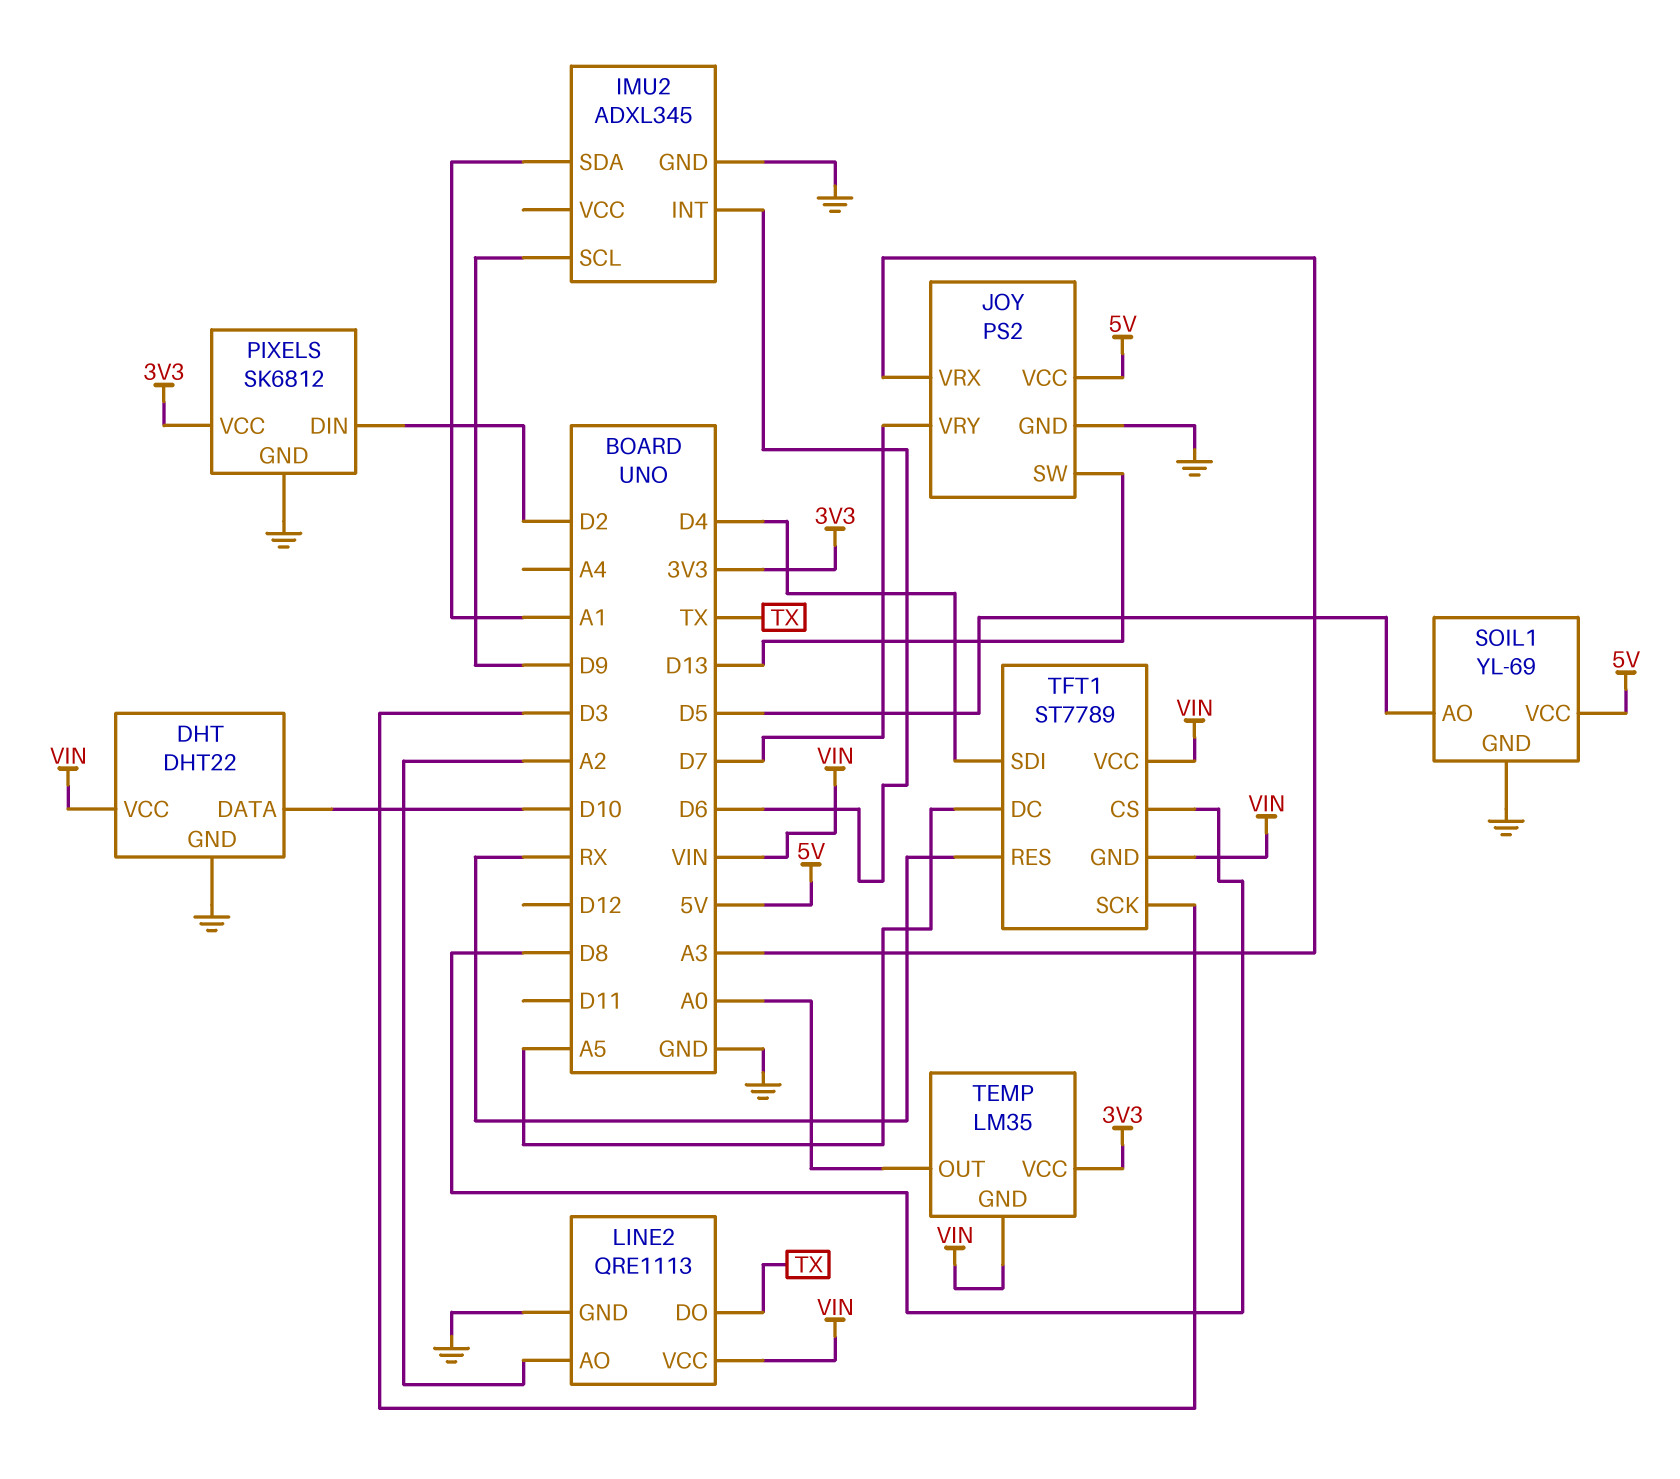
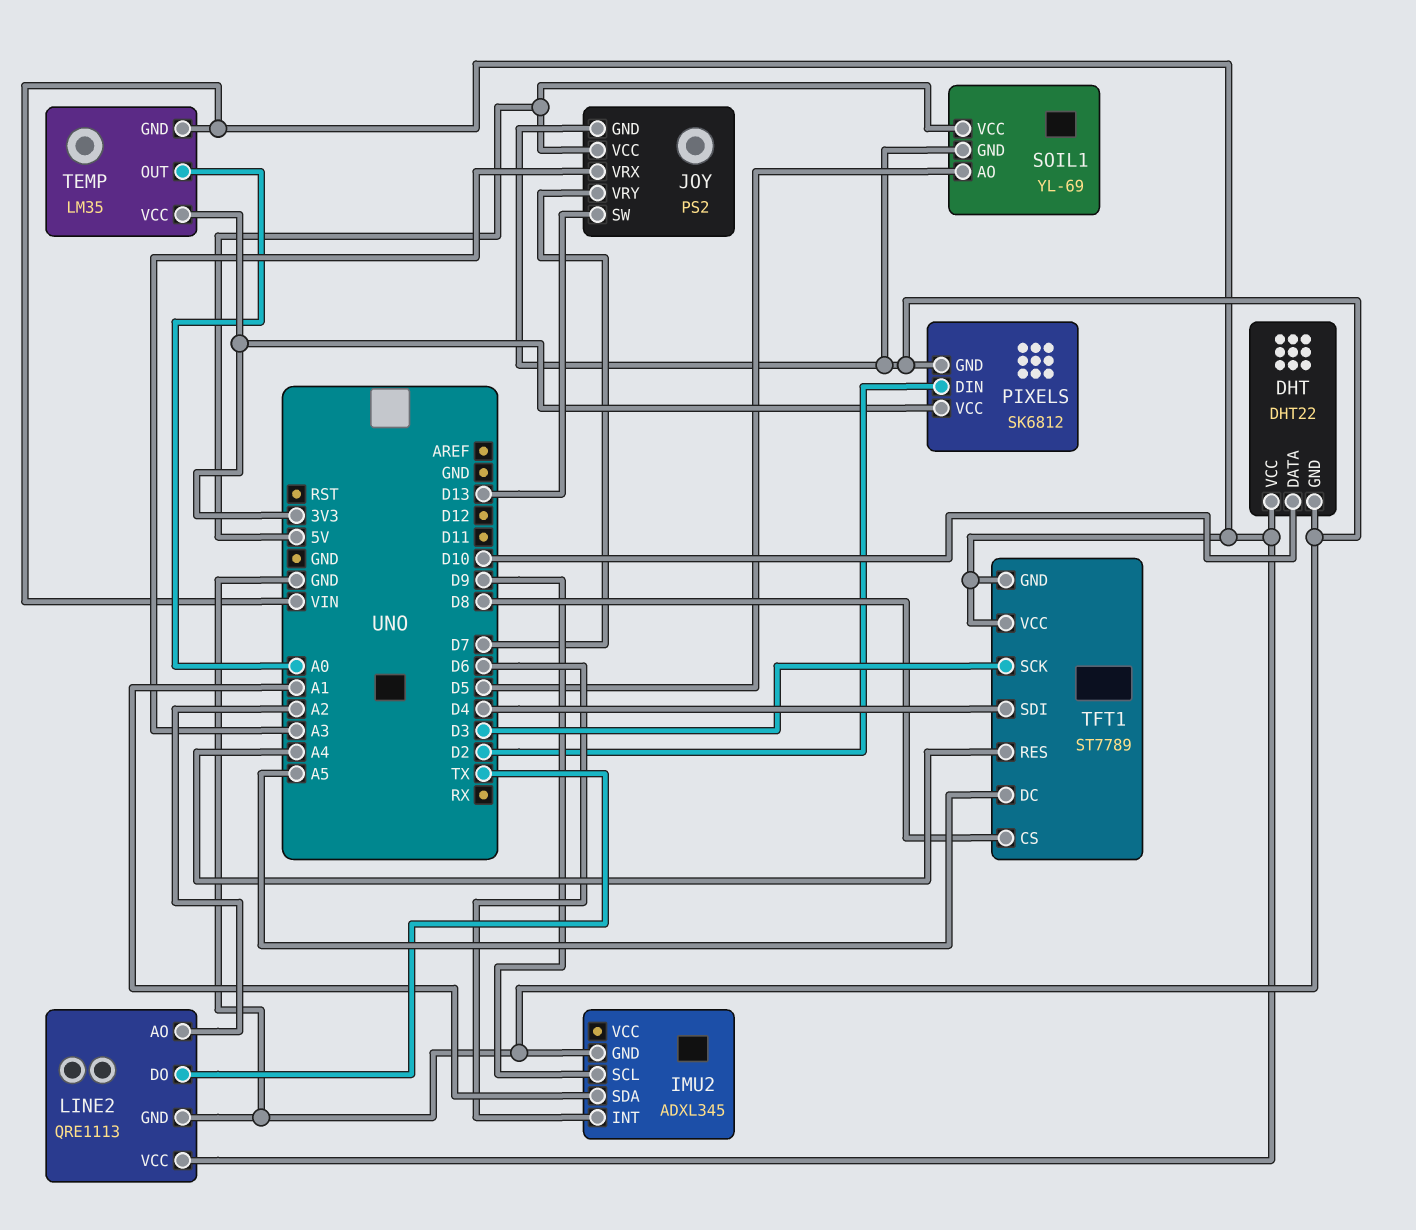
TFT1 pin RES: RX -> A4

